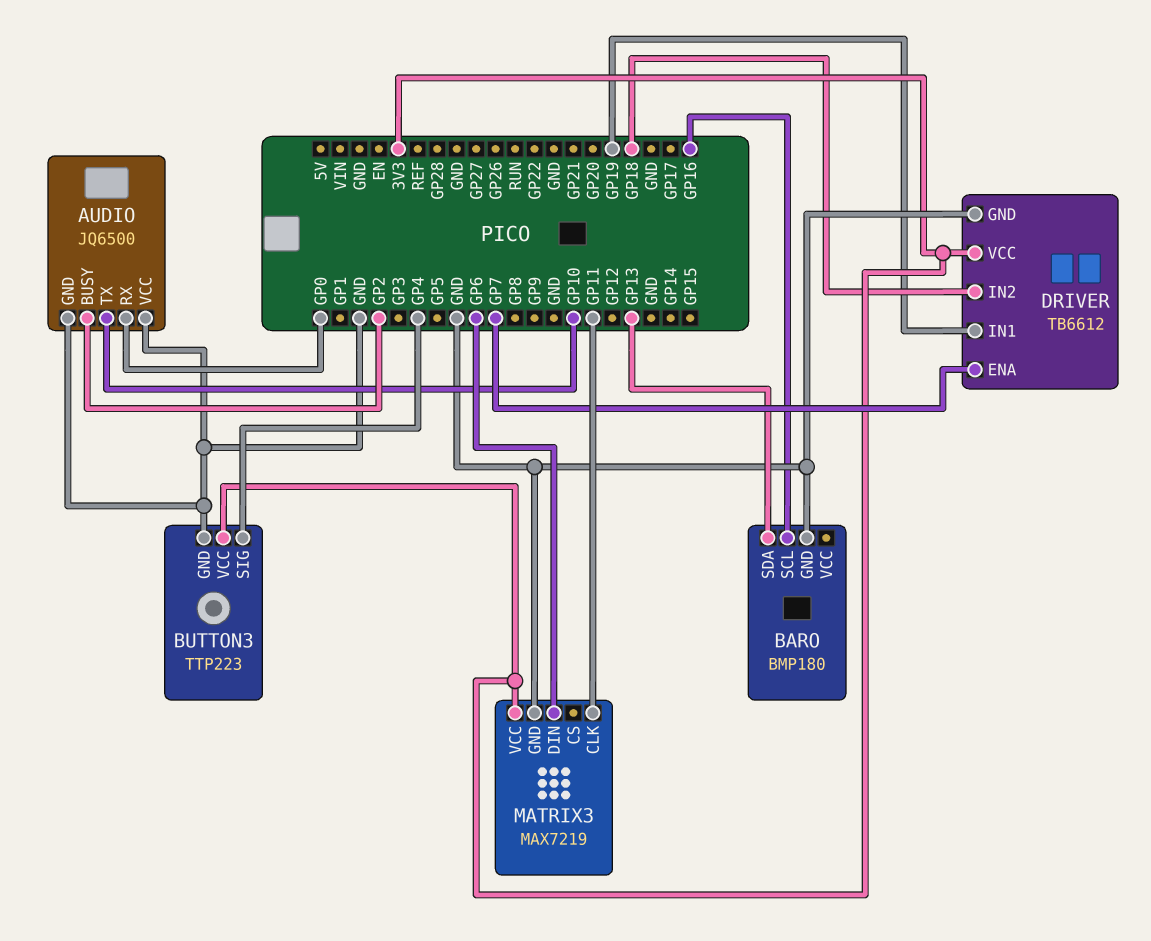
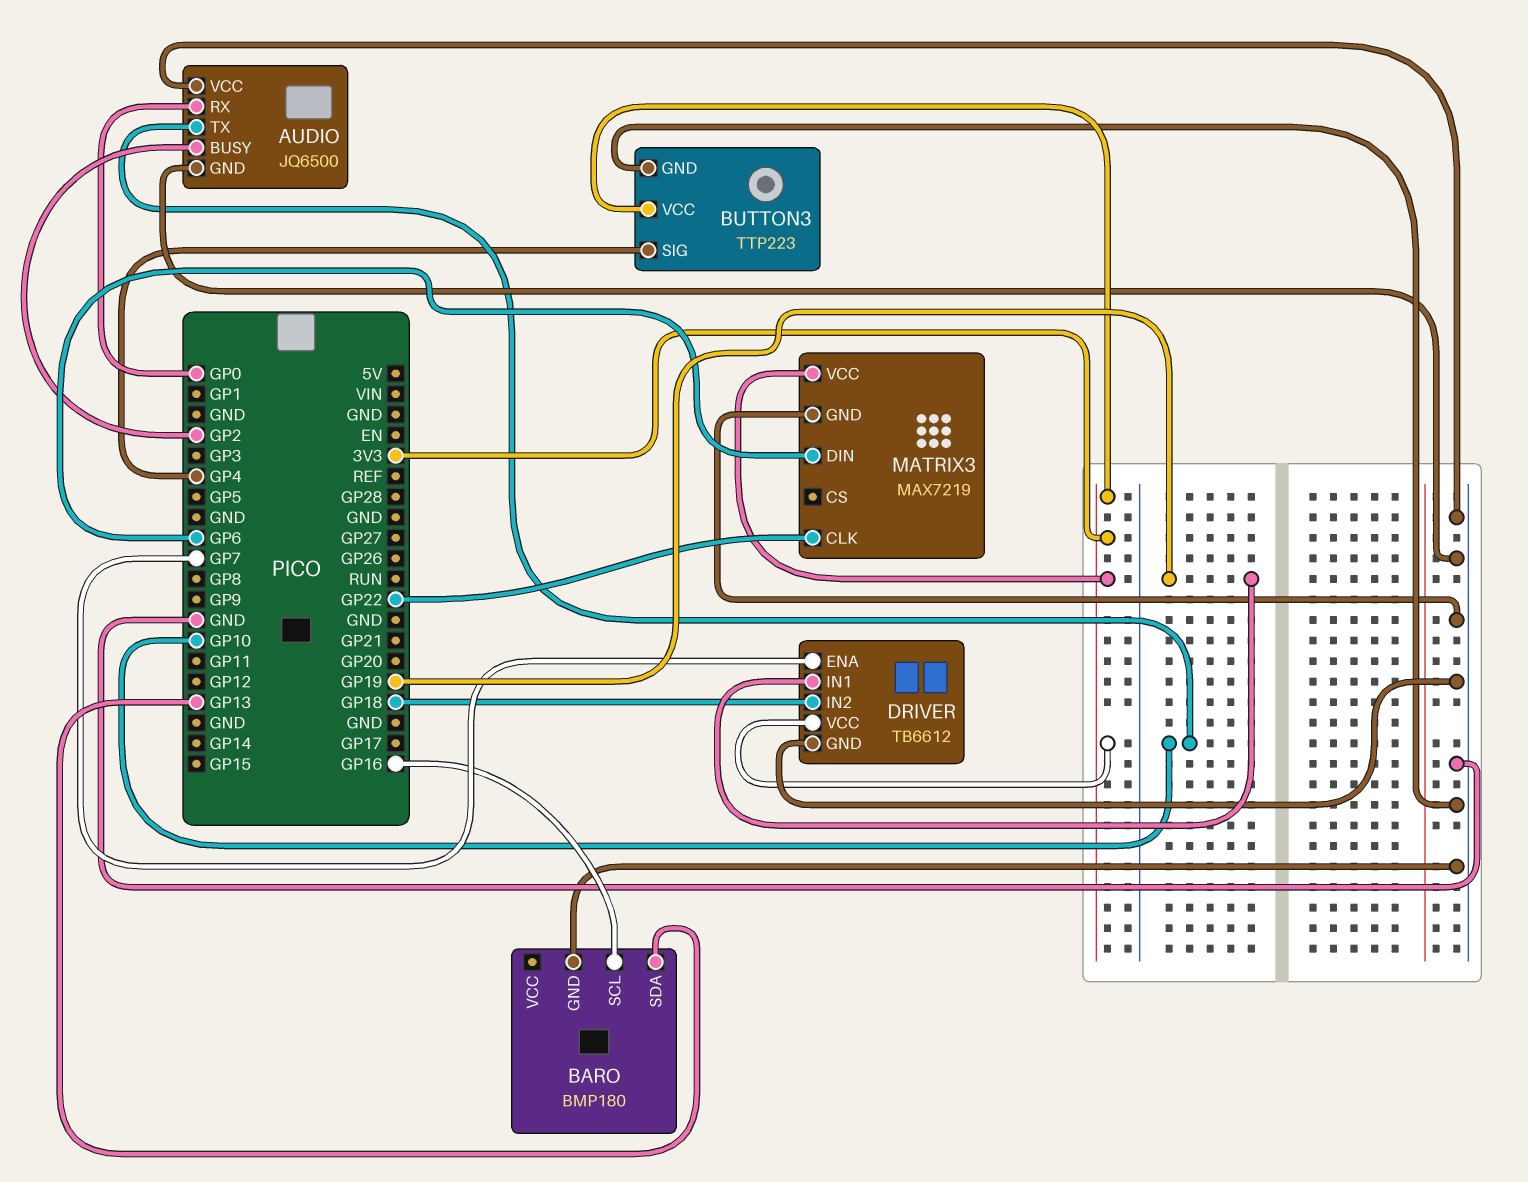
MATRIX3 pin CLK: GP11 -> GP22

